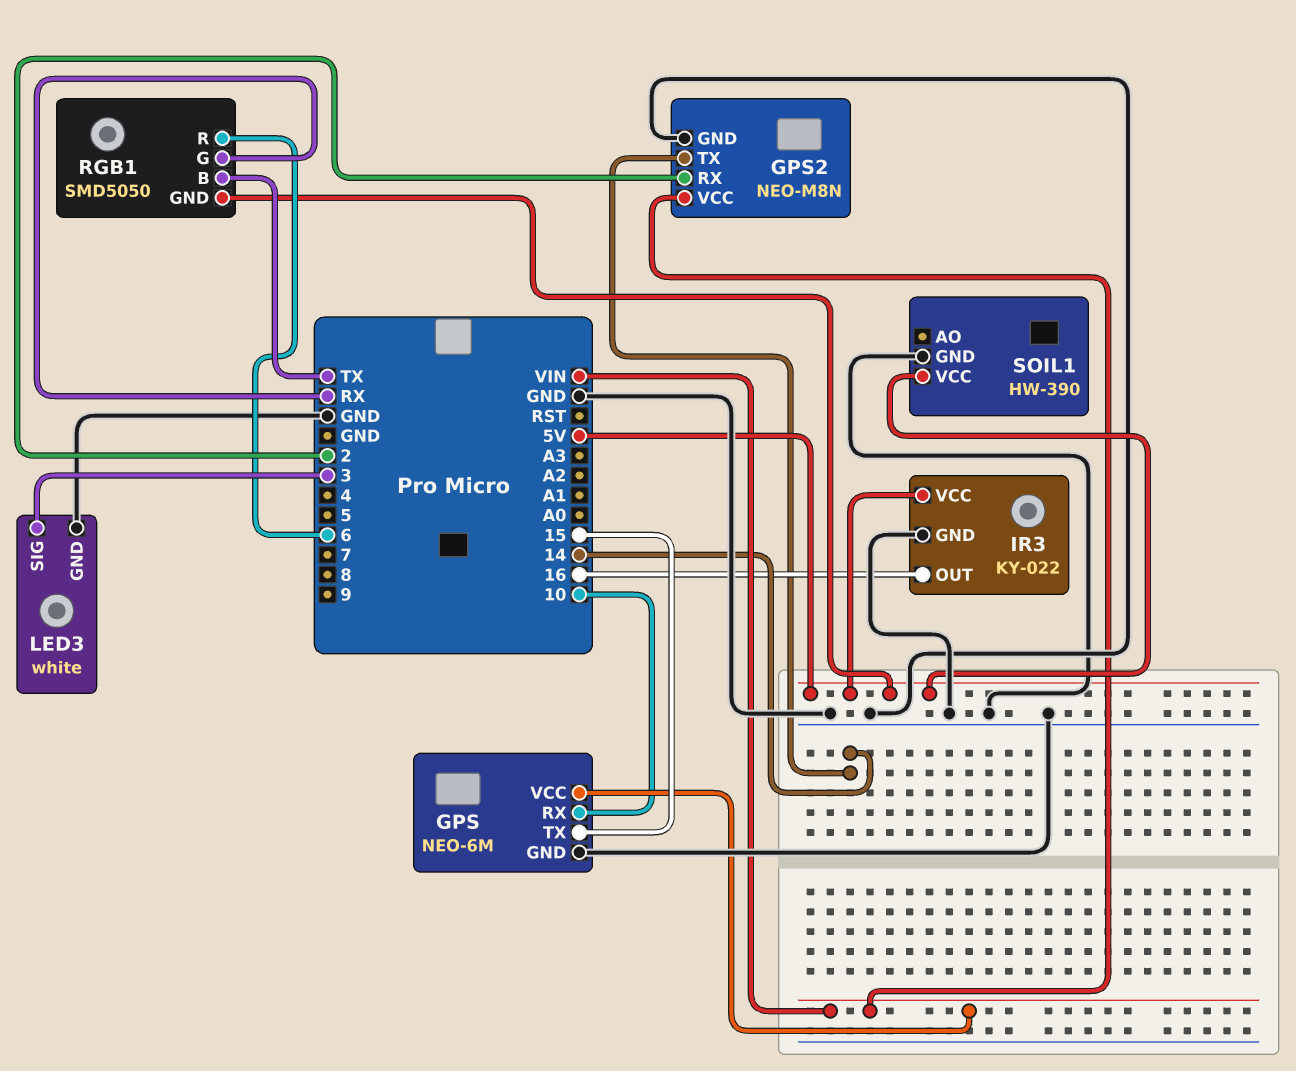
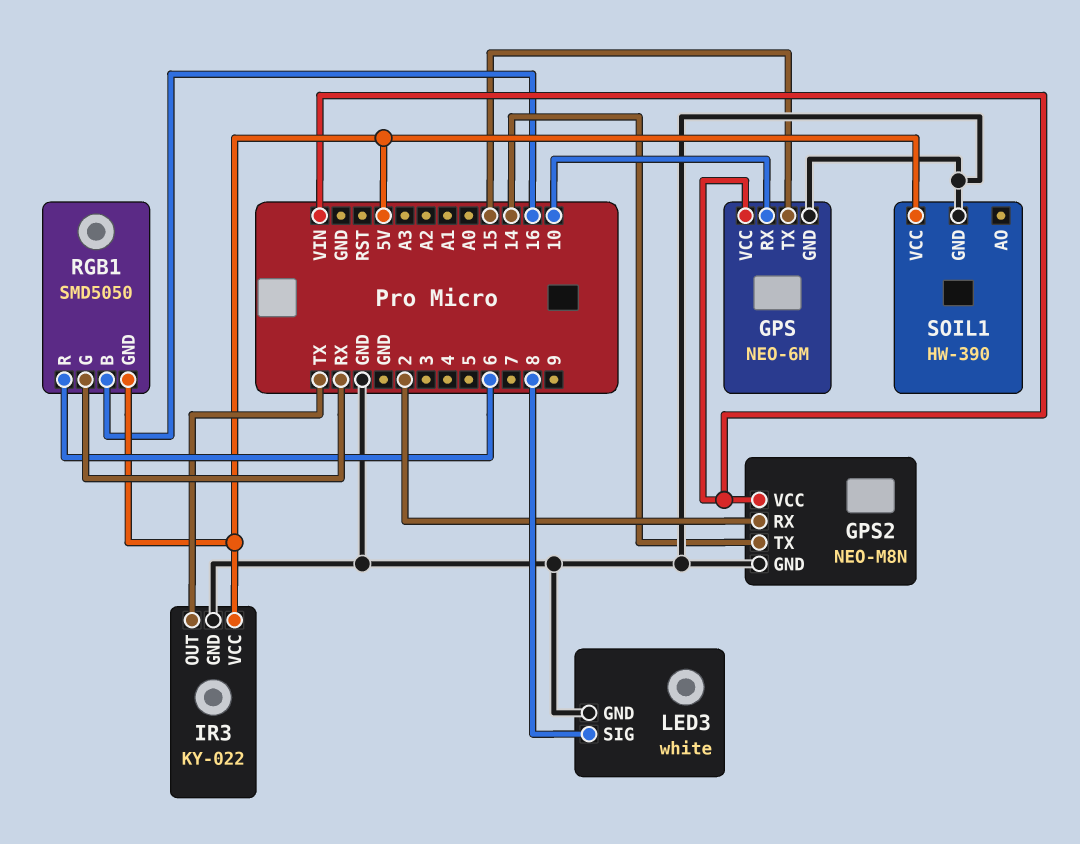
IR3 pin OUT: 16 -> TX
LED3 pin SIG: 3 -> 8
RGB1 pin B: TX -> 16

